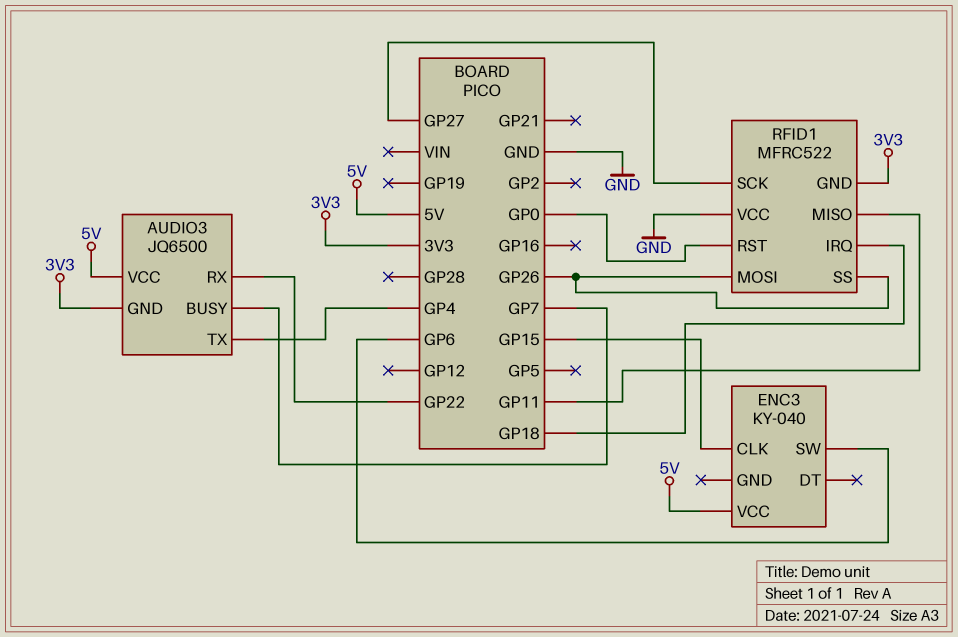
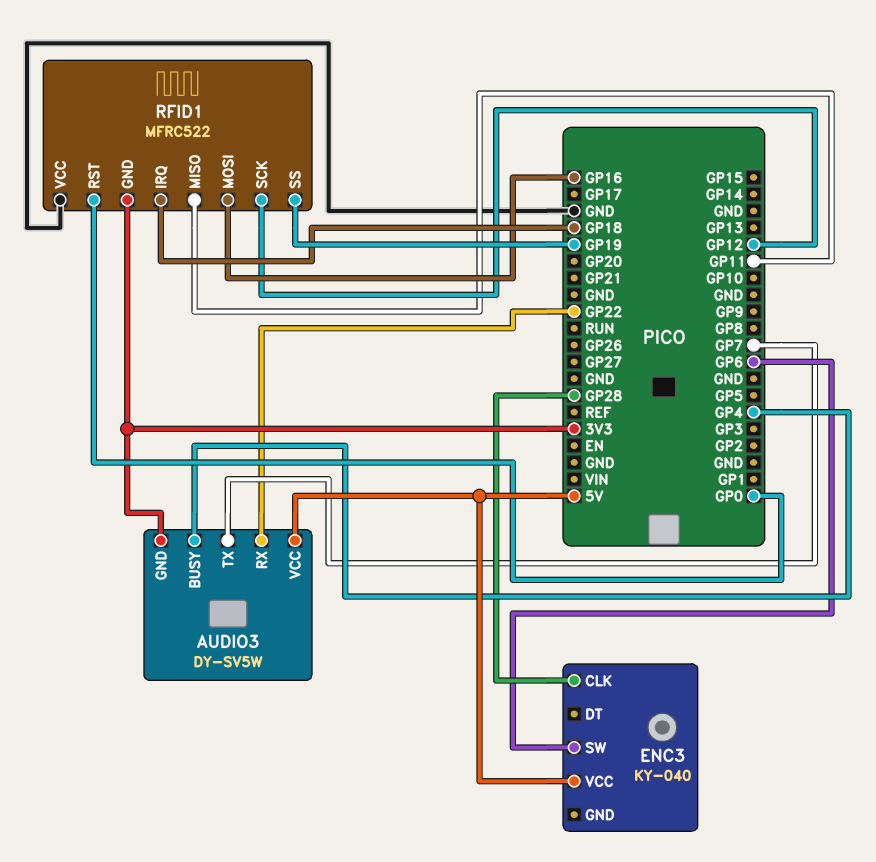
AUDIO3: JQ6500 -> DY-SV5W
AUDIO3 pin BUSY: GP7 -> GP4
AUDIO3 pin TX: GP4 -> GP7
ENC3 pin CLK: GP15 -> GP28
RFID1 pin MOSI: GP26 -> GP16
RFID1 pin SCK: GP27 -> GP12
RFID1 pin SS: GP26 -> GP19

